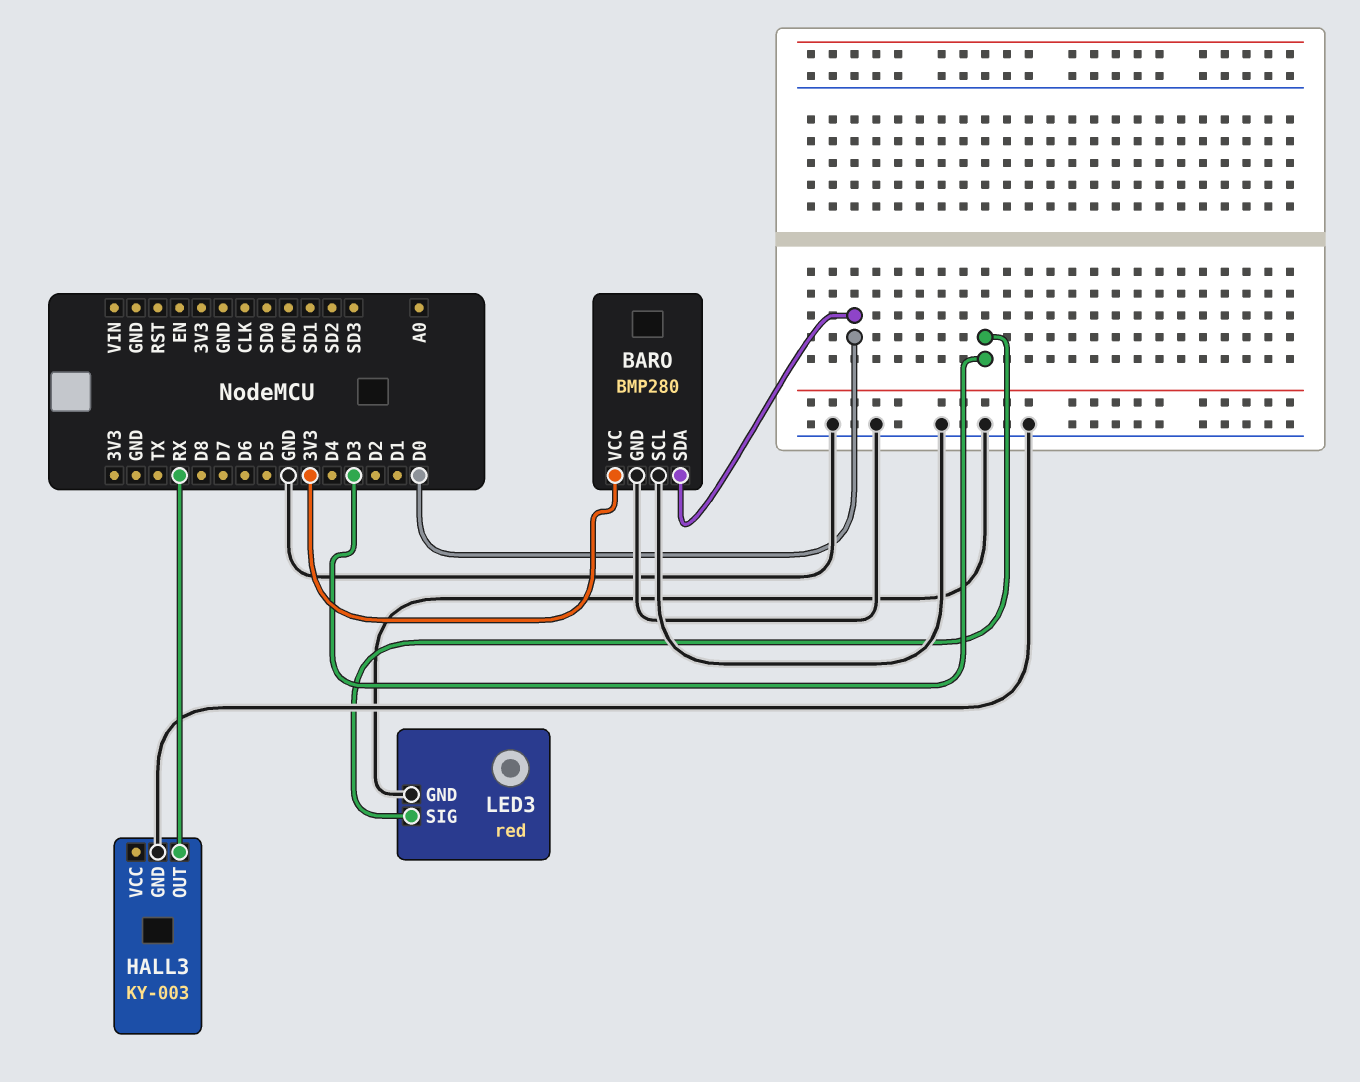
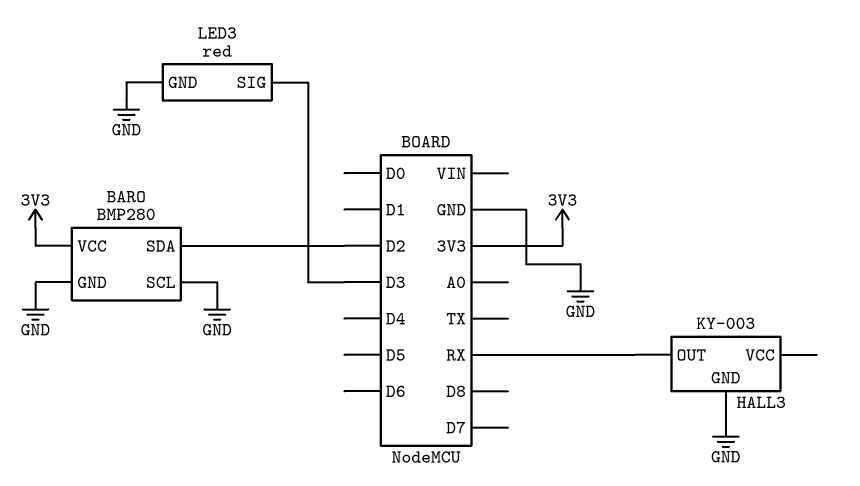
BARO pin SDA: D0 -> D2

